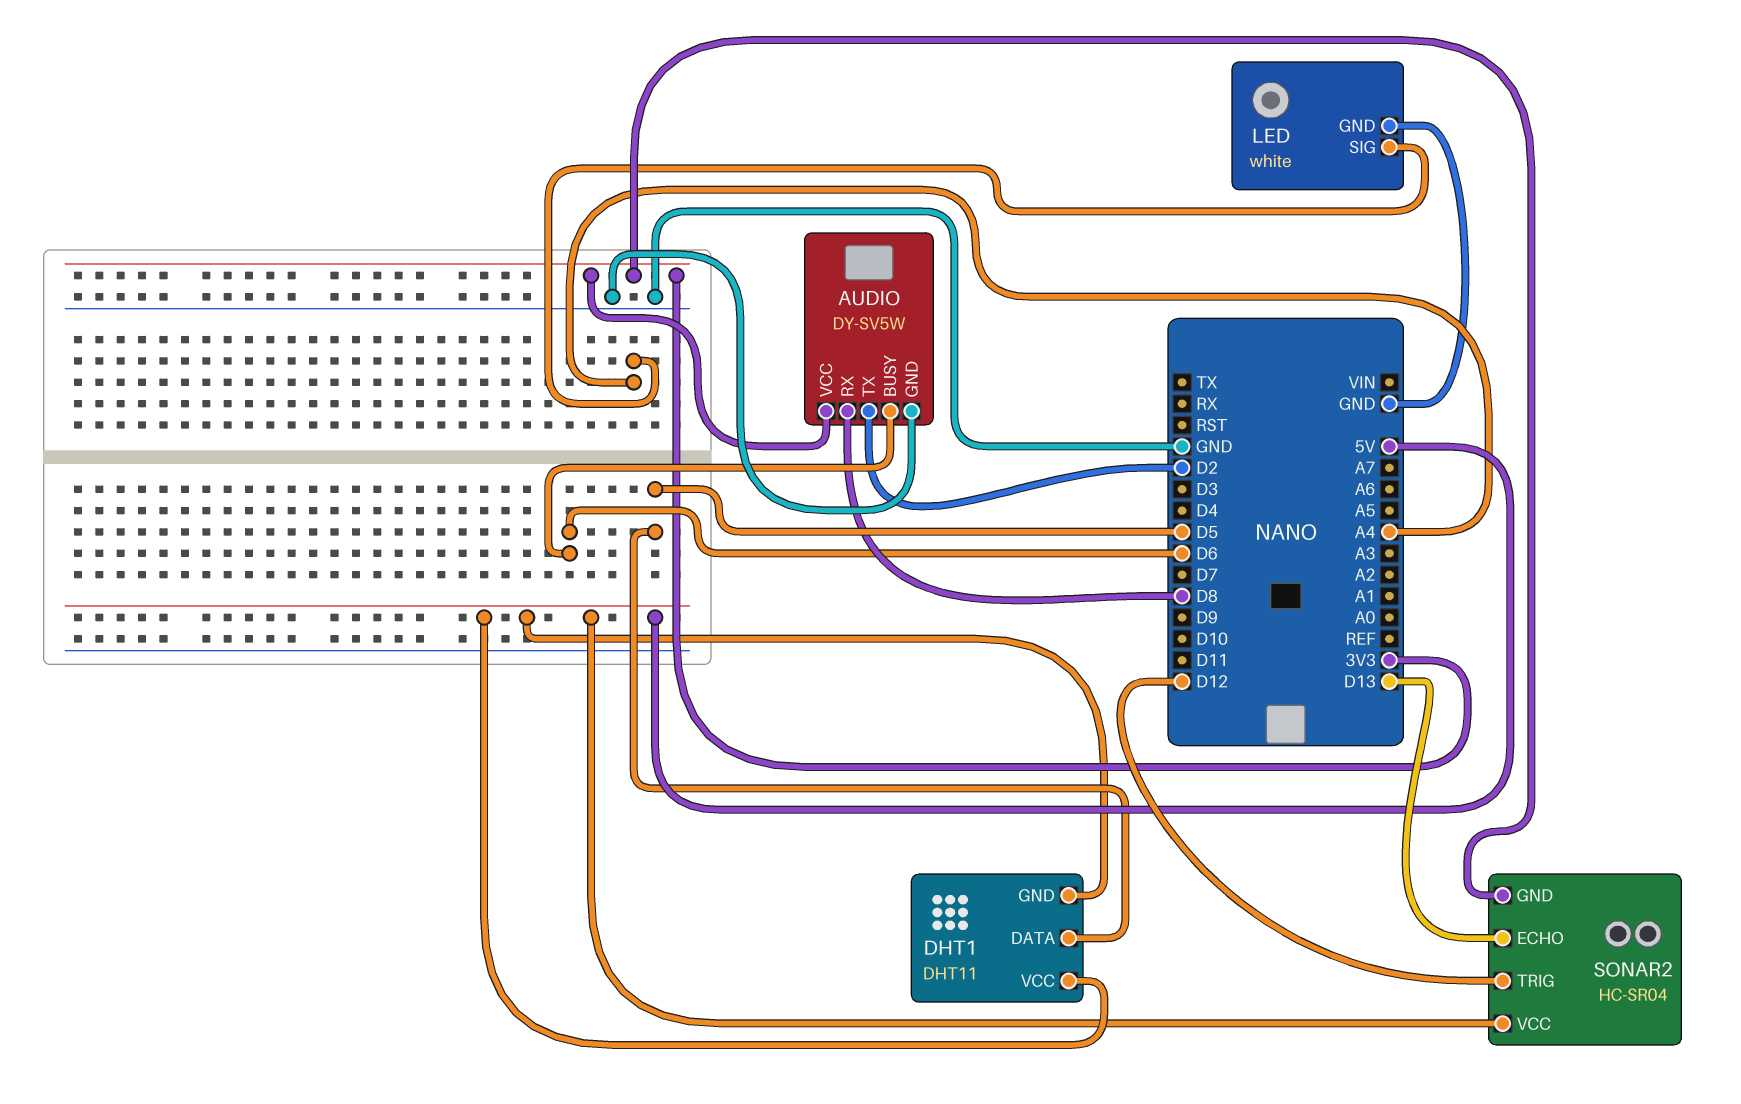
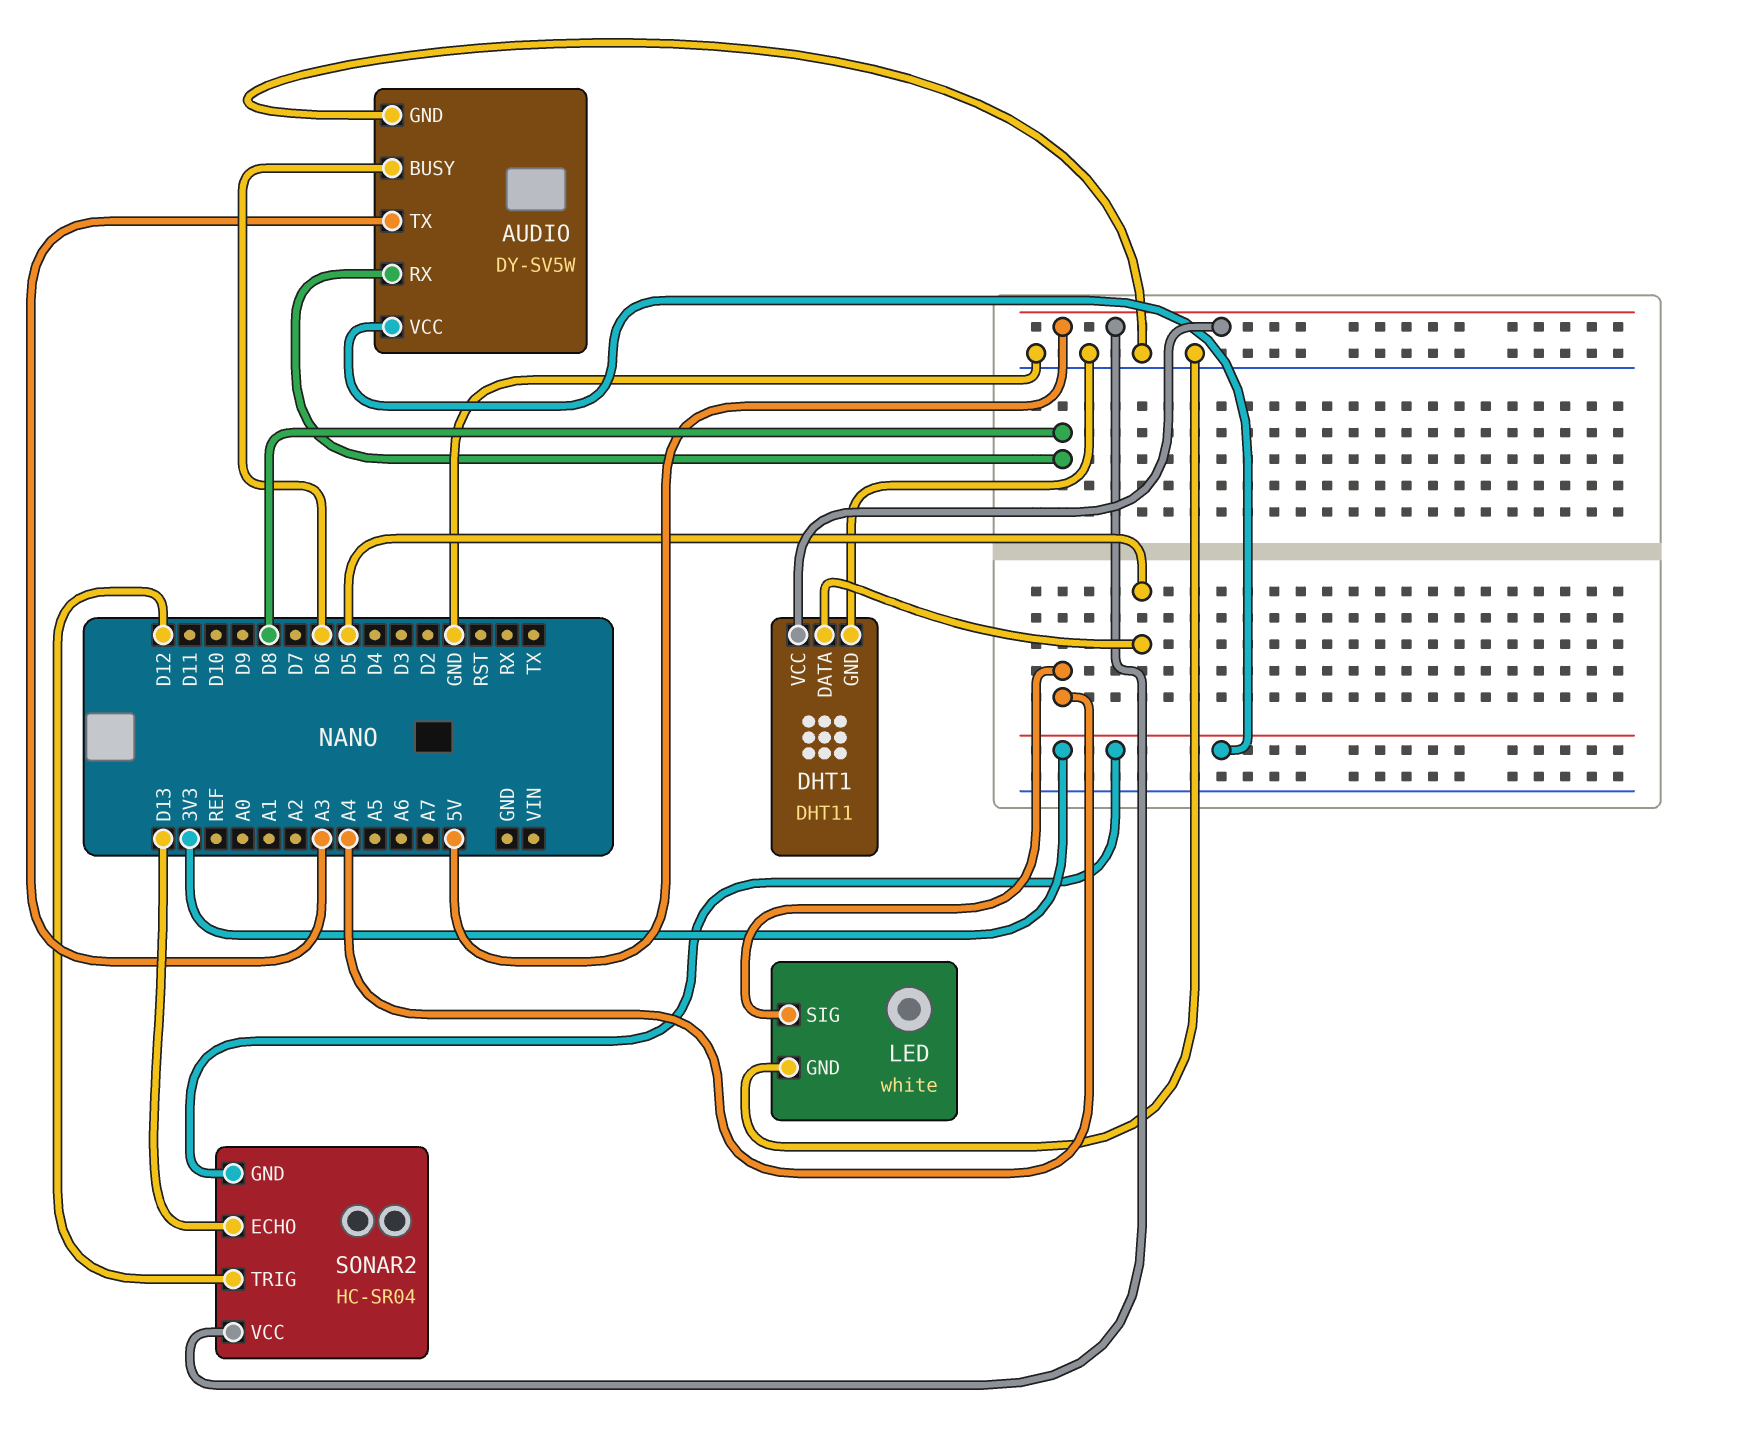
AUDIO pin TX: D2 -> A3
DHT1 pin GND: 5V -> GND

